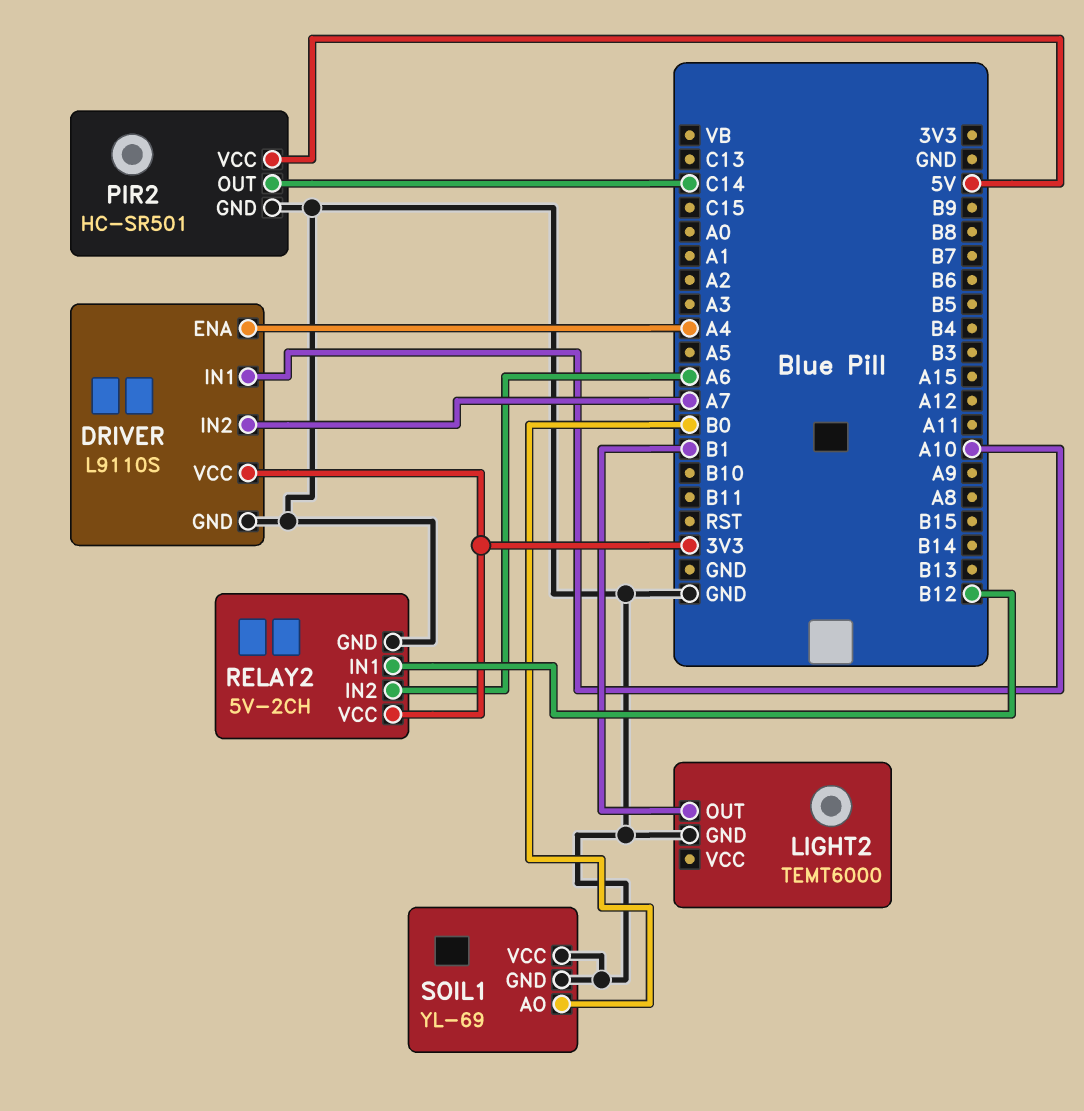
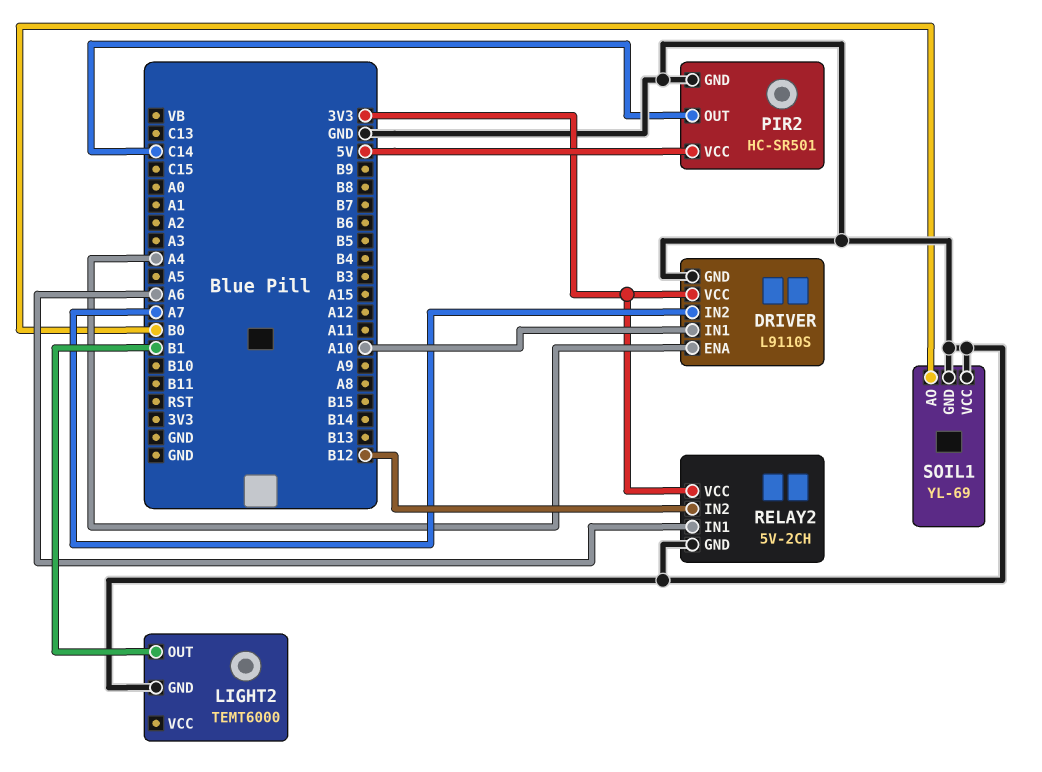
RELAY2 pin IN1: B12 -> A6
RELAY2 pin IN2: A6 -> B12

